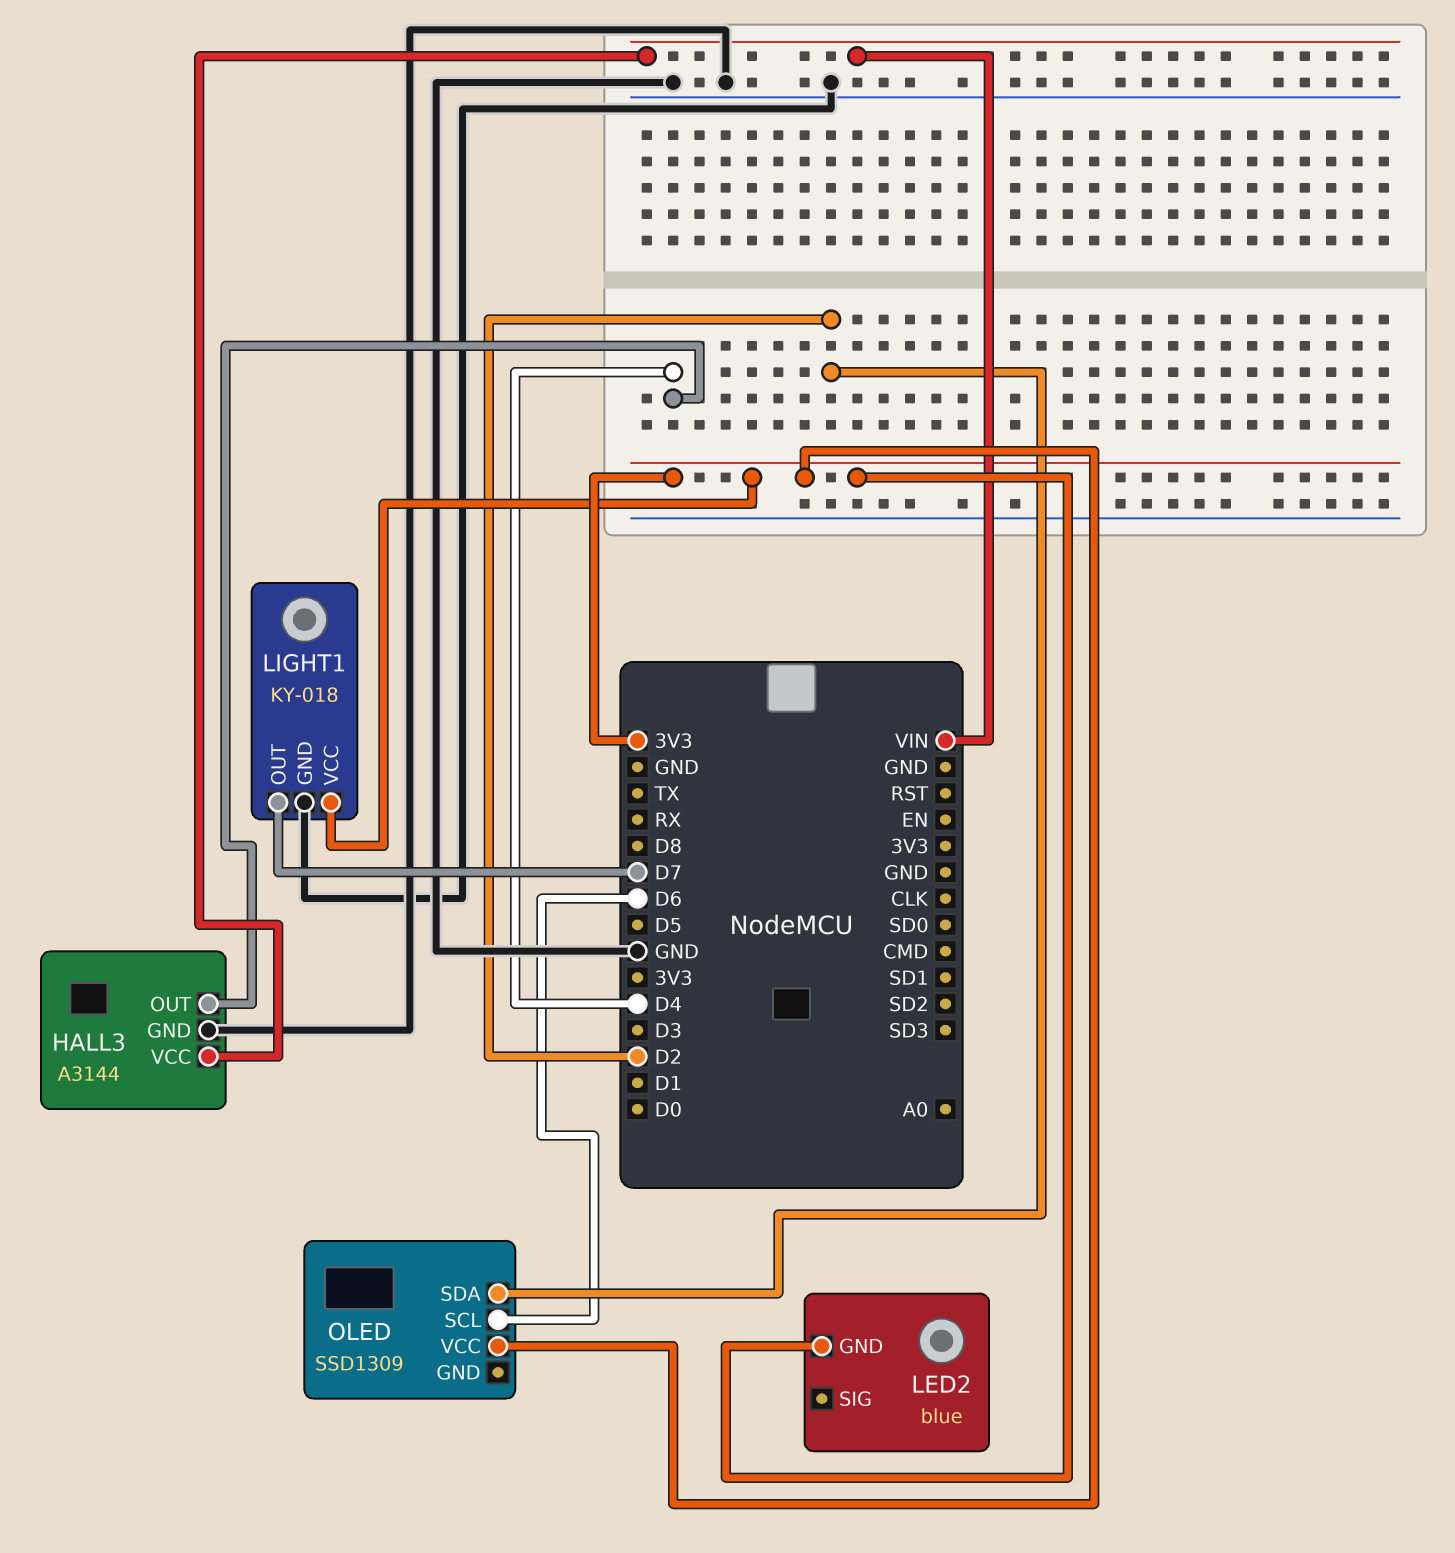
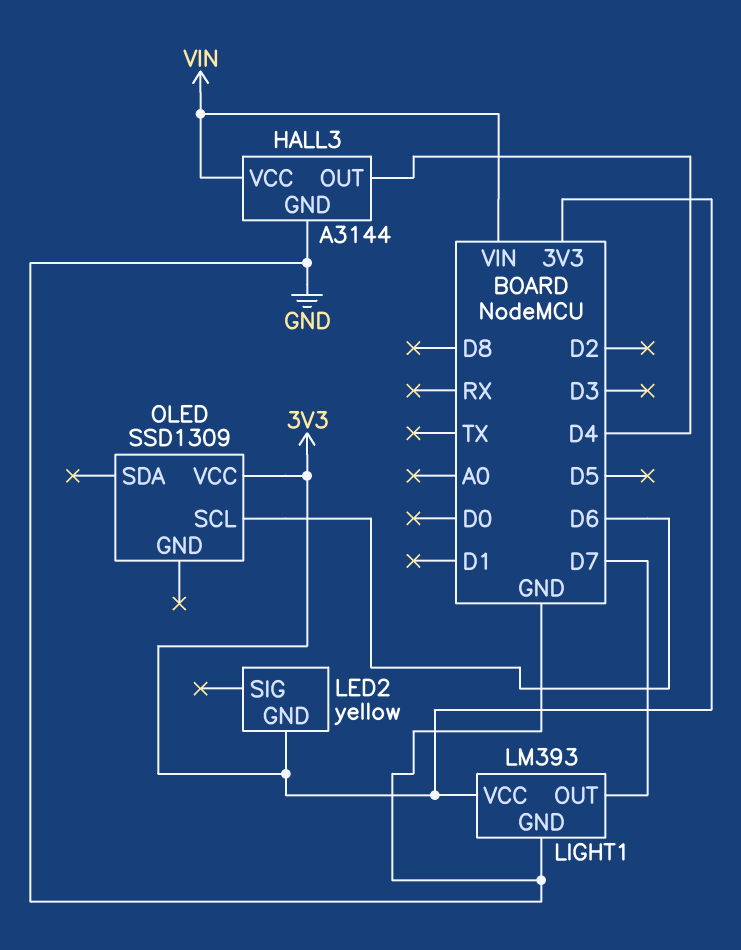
LED2: blue -> yellow
LIGHT1: KY-018 -> LM393
OLED pin SDA: D2 -> none

